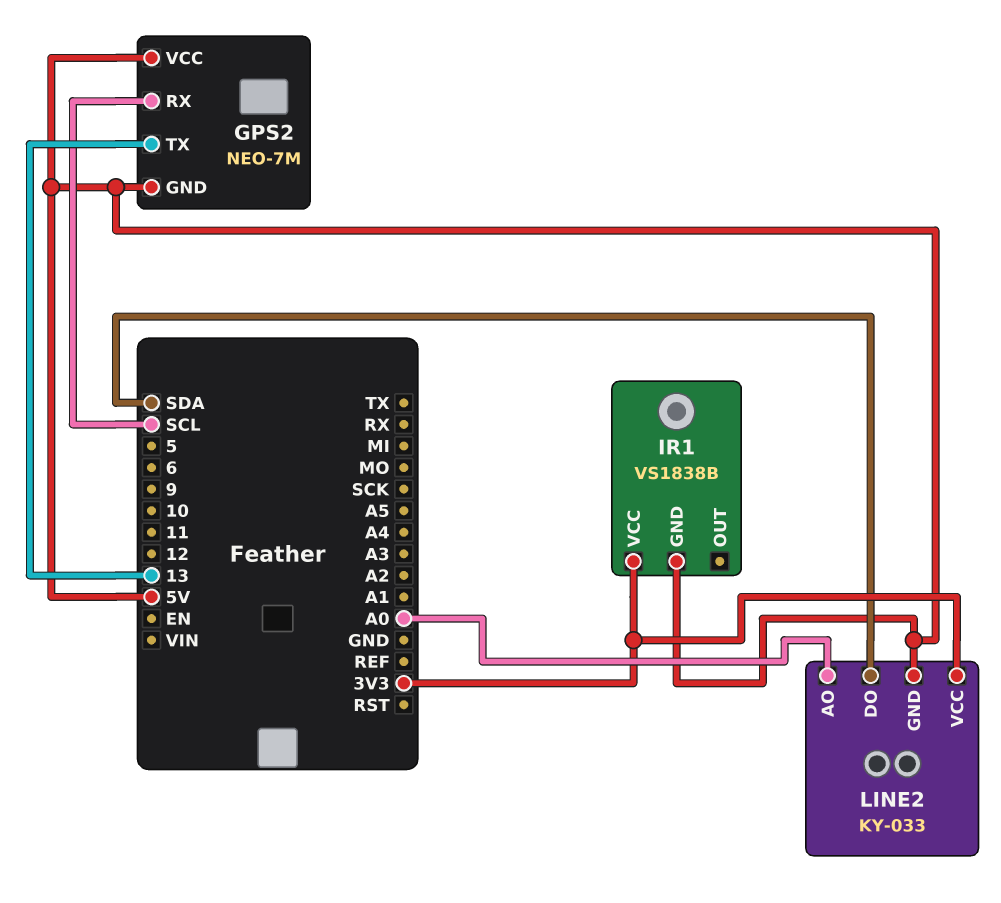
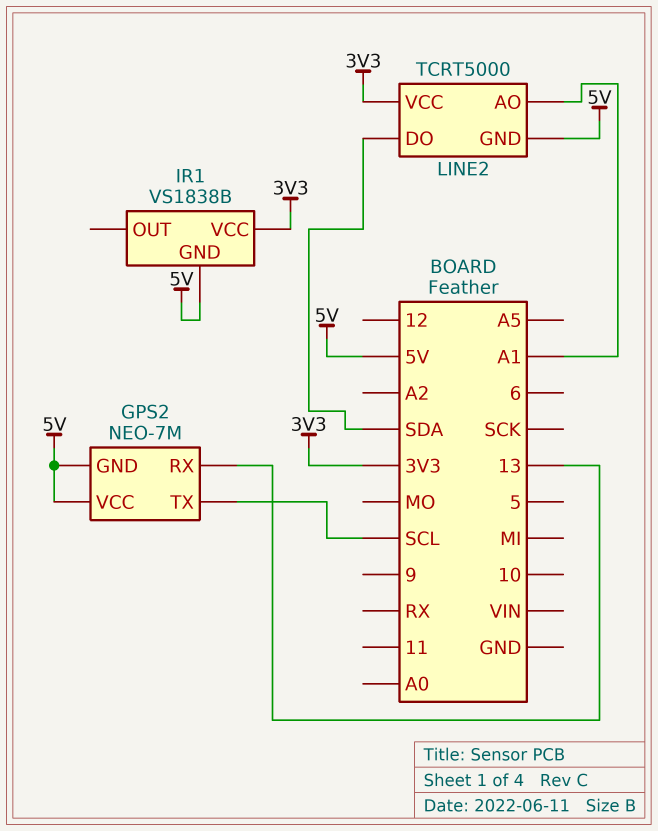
GPS2 pin RX: SCL -> 13
GPS2 pin TX: 13 -> SCL
LINE2: KY-033 -> TCRT5000
LINE2 pin AO: A0 -> A1

